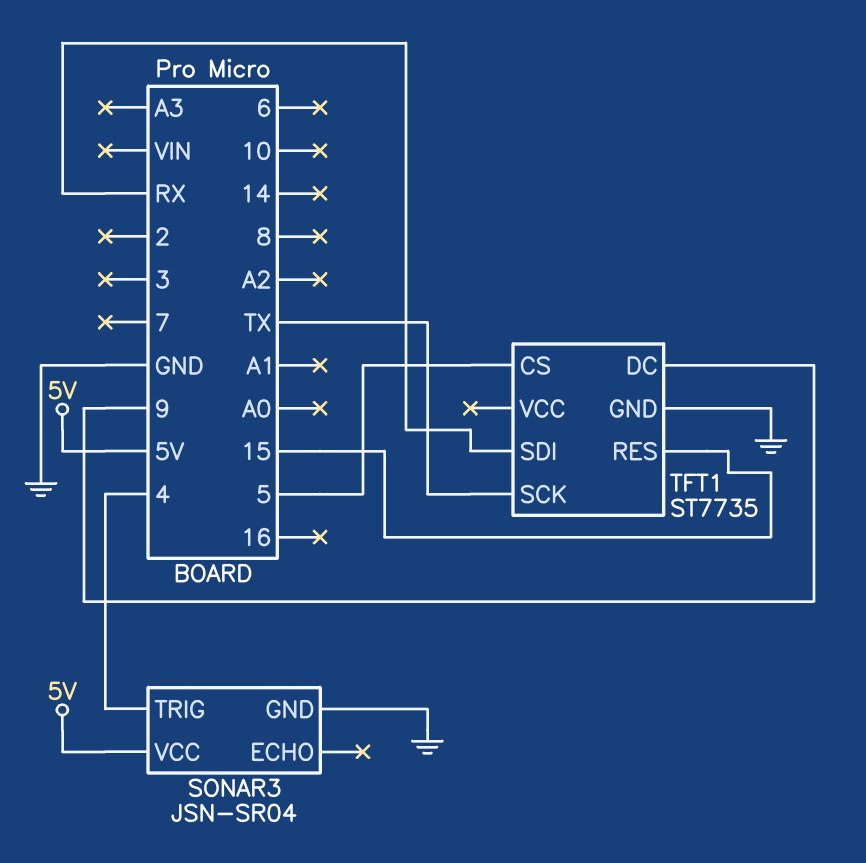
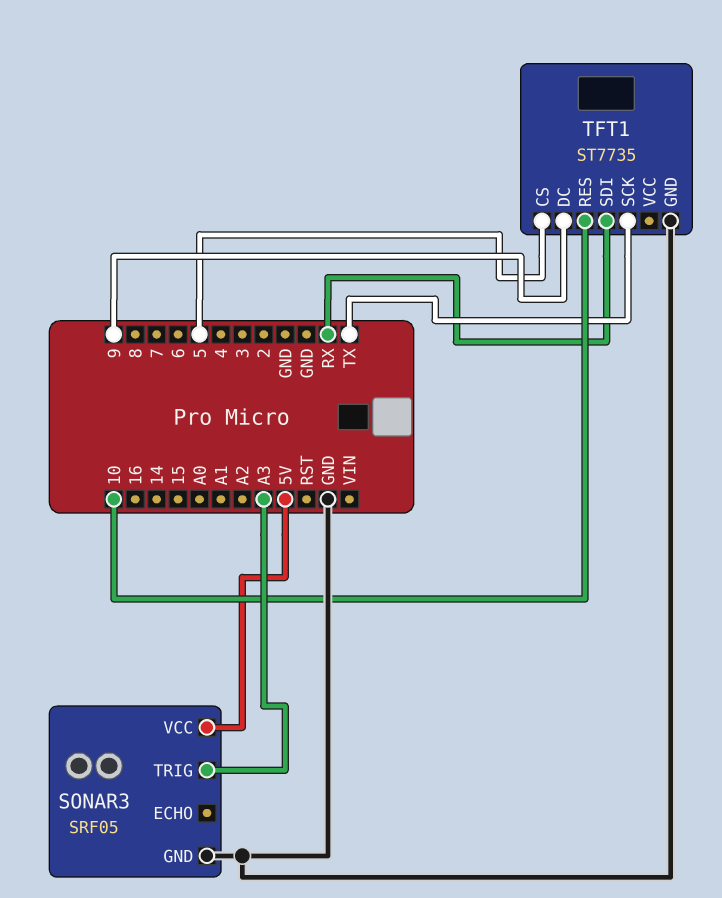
SONAR3: JSN-SR04 -> SRF05
SONAR3 pin TRIG: 4 -> A3
TFT1 pin RES: 15 -> 10

